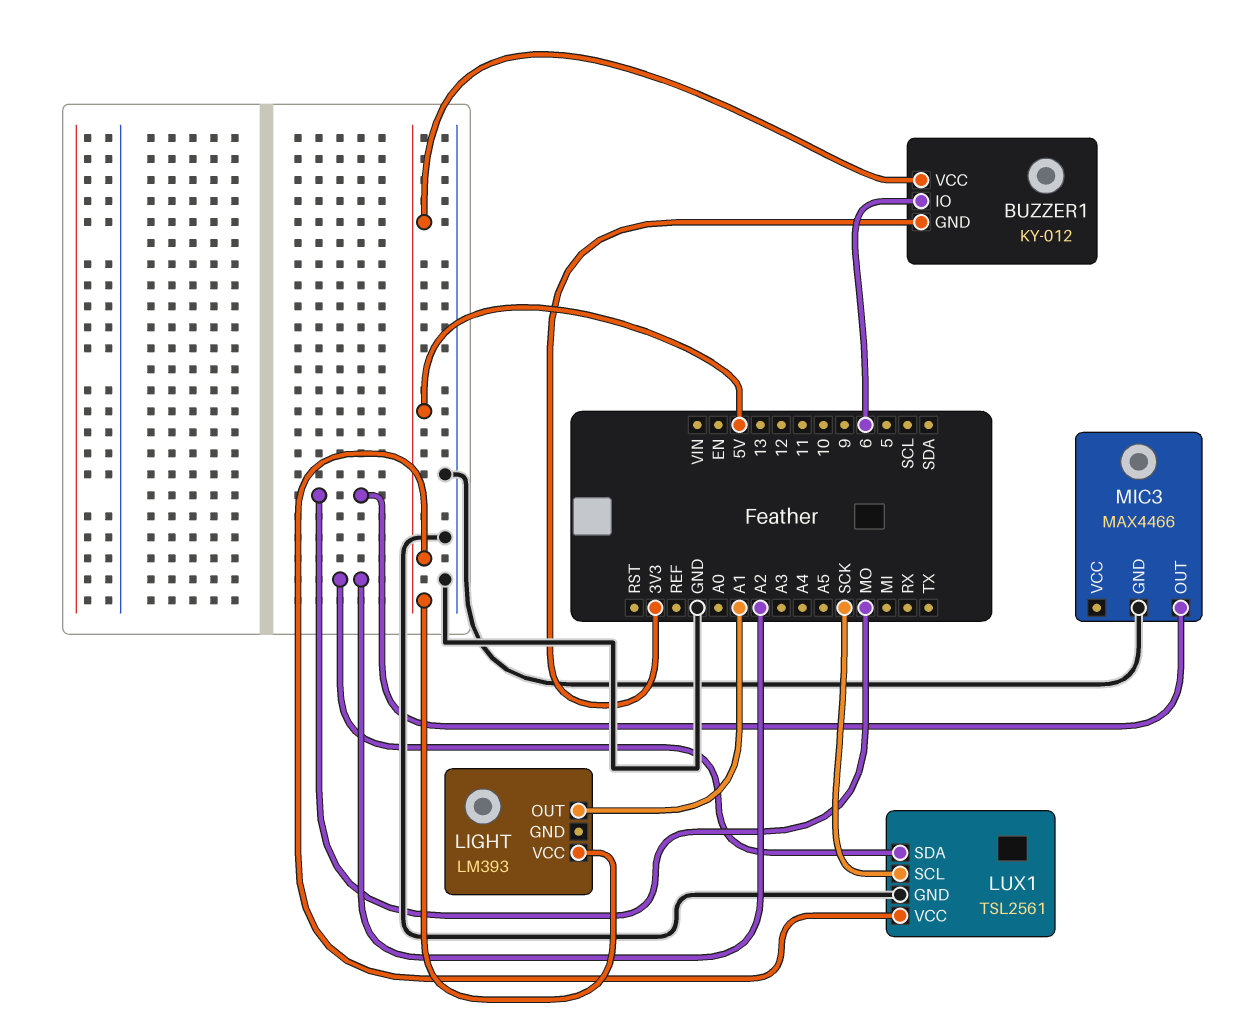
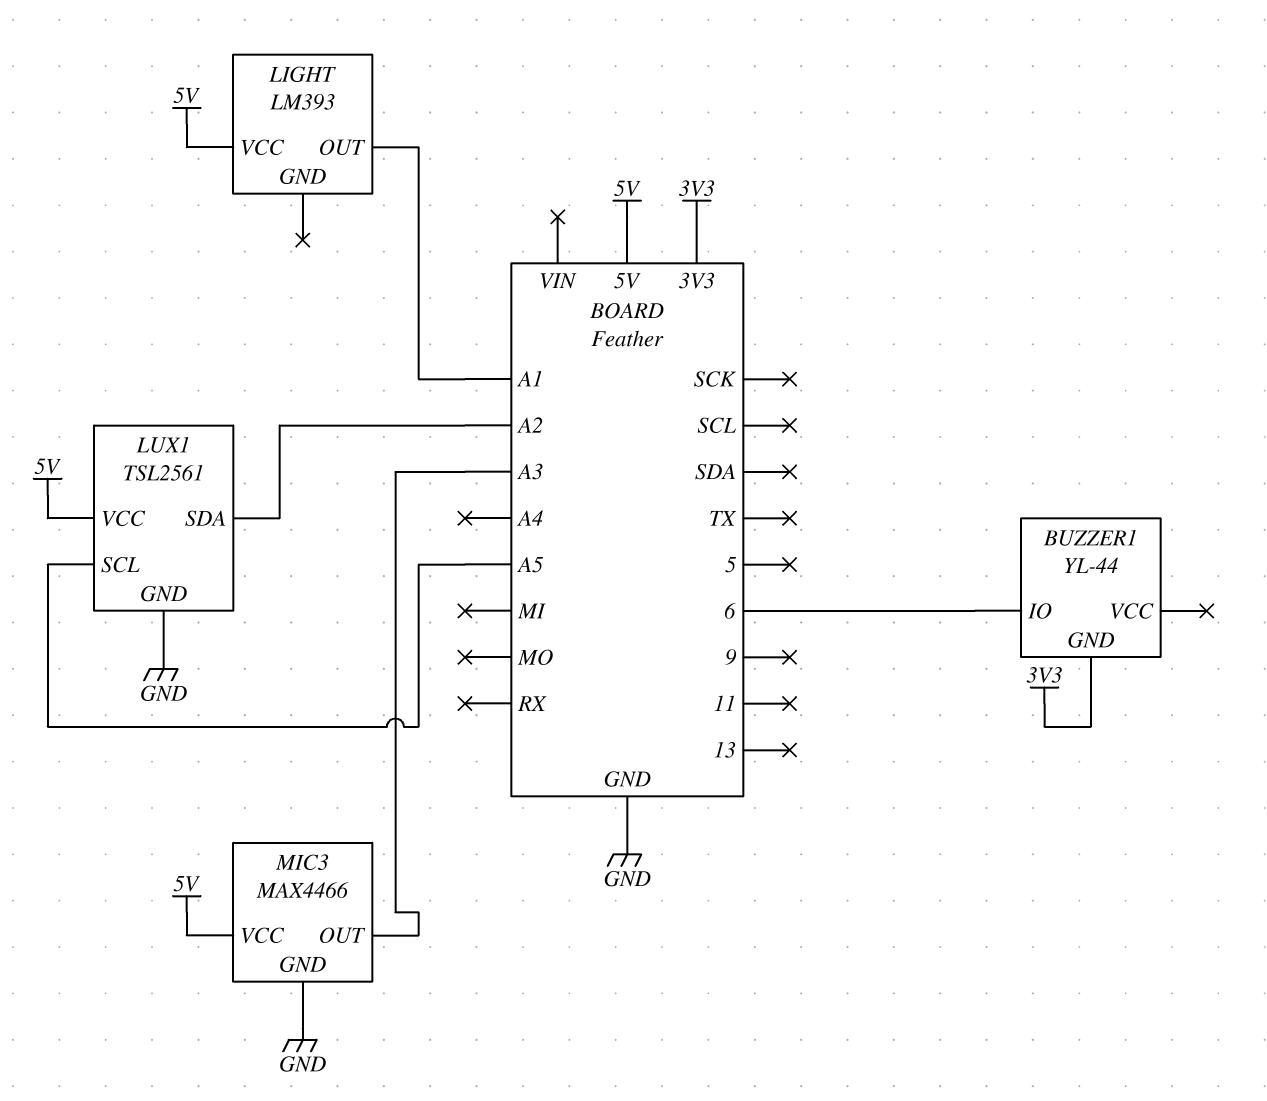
BUZZER1: KY-012 -> YL-44
BUZZER1 pin VCC: 5V -> none
LUX1 pin SCL: SCK -> A5
MIC3 pin OUT: MO -> A3
MIC3 pin VCC: none -> 5V

